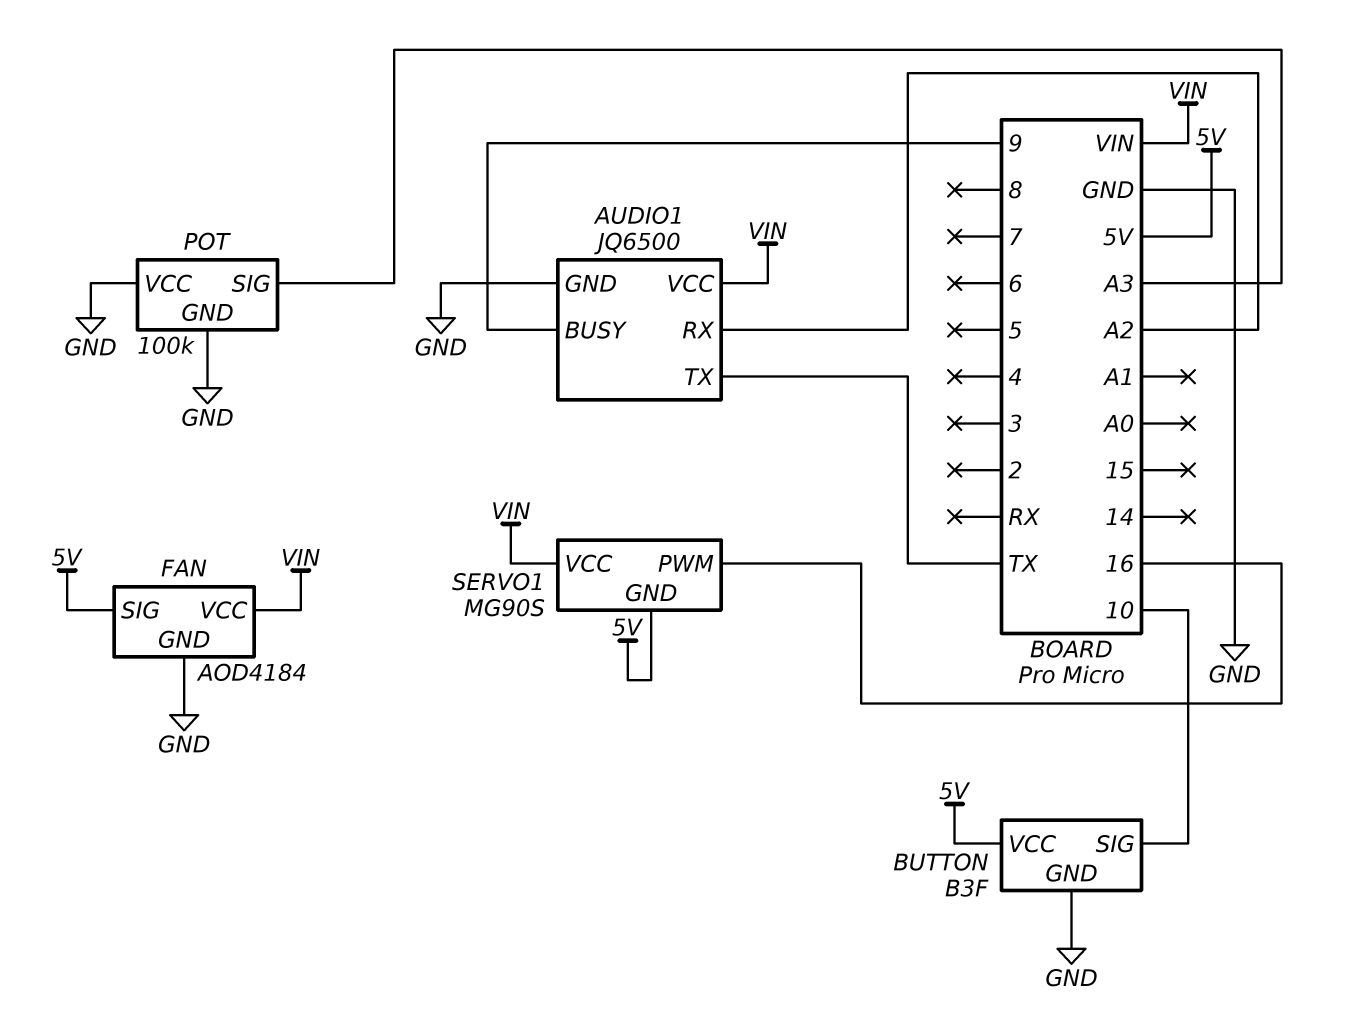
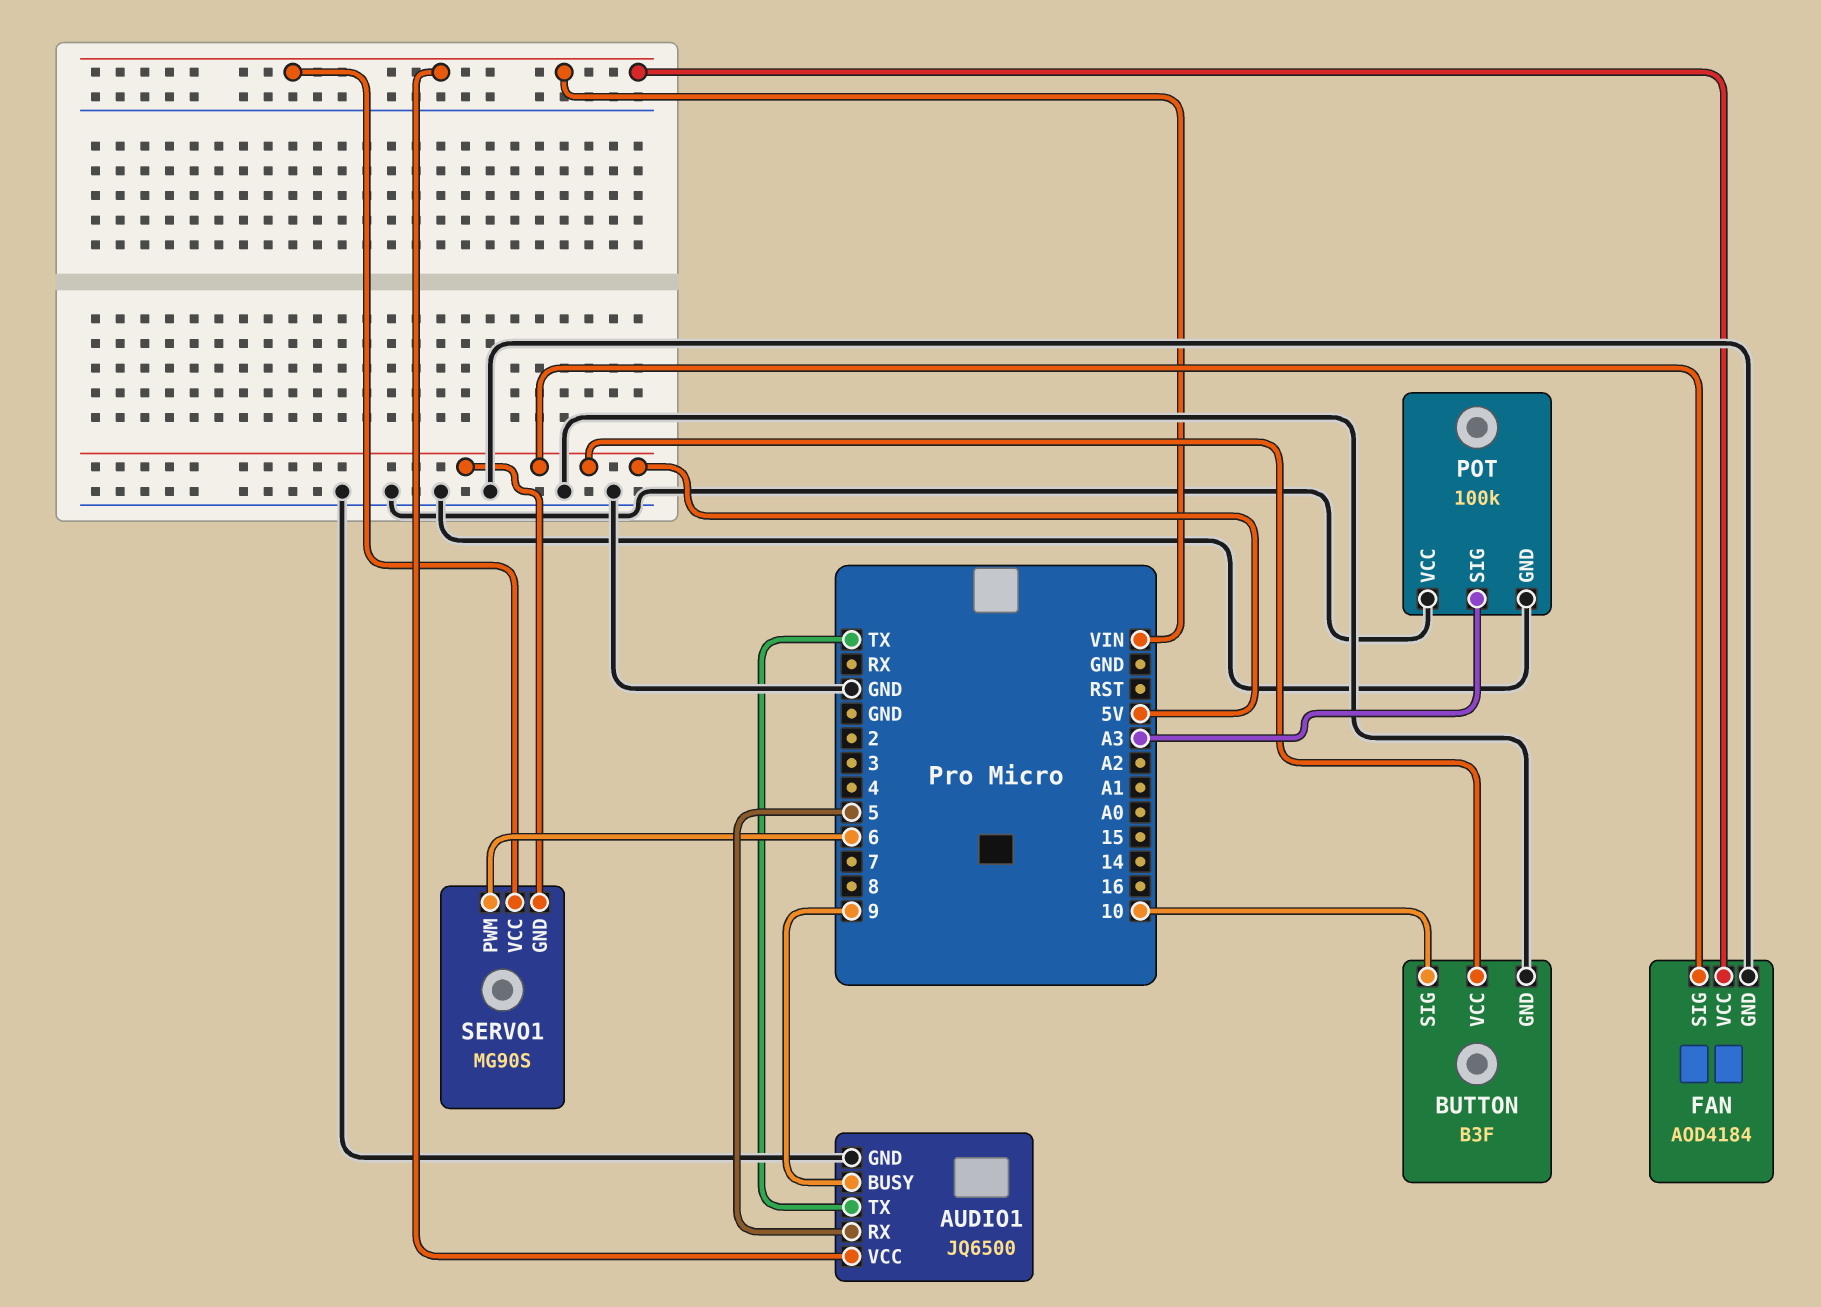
AUDIO1 pin RX: A2 -> 5
SERVO1 pin PWM: 16 -> 6

